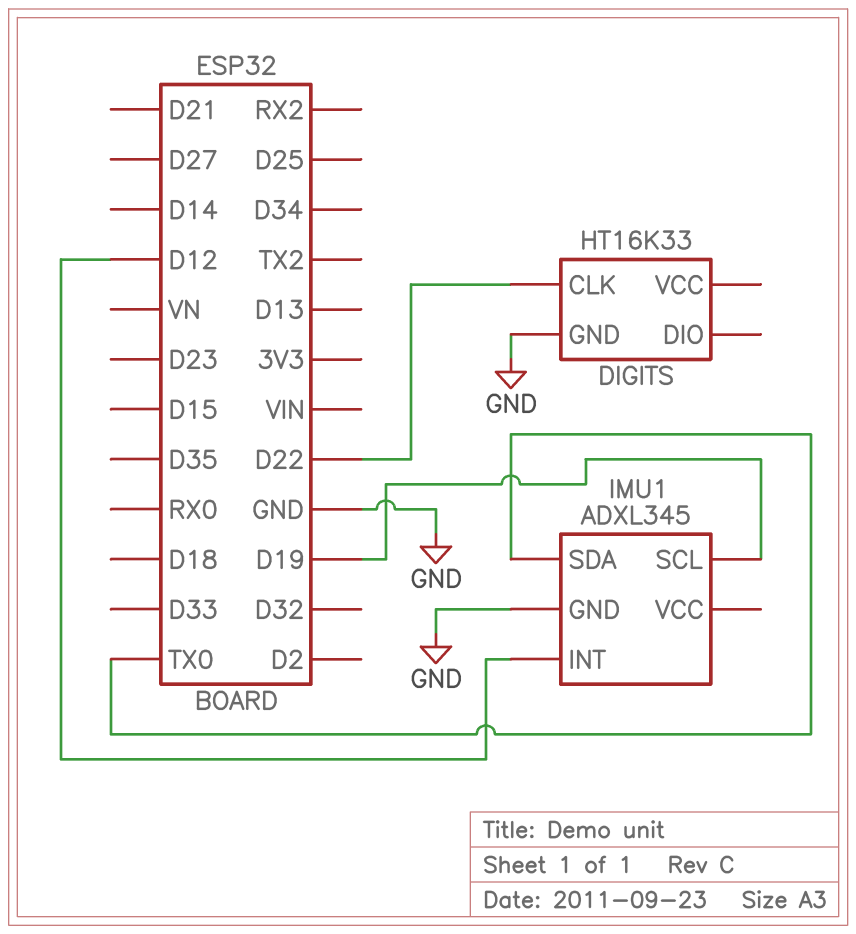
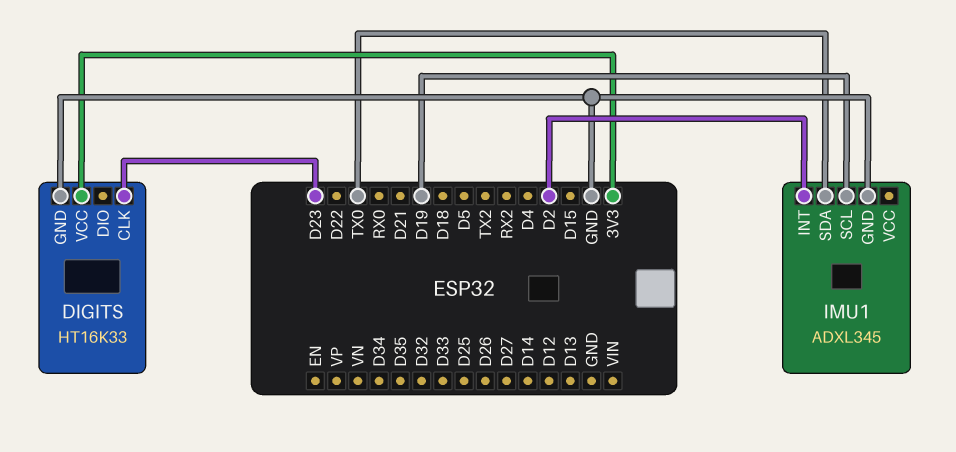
DIGITS pin CLK: D22 -> D23
DIGITS pin VCC: none -> 3V3
IMU1 pin INT: D12 -> D2

